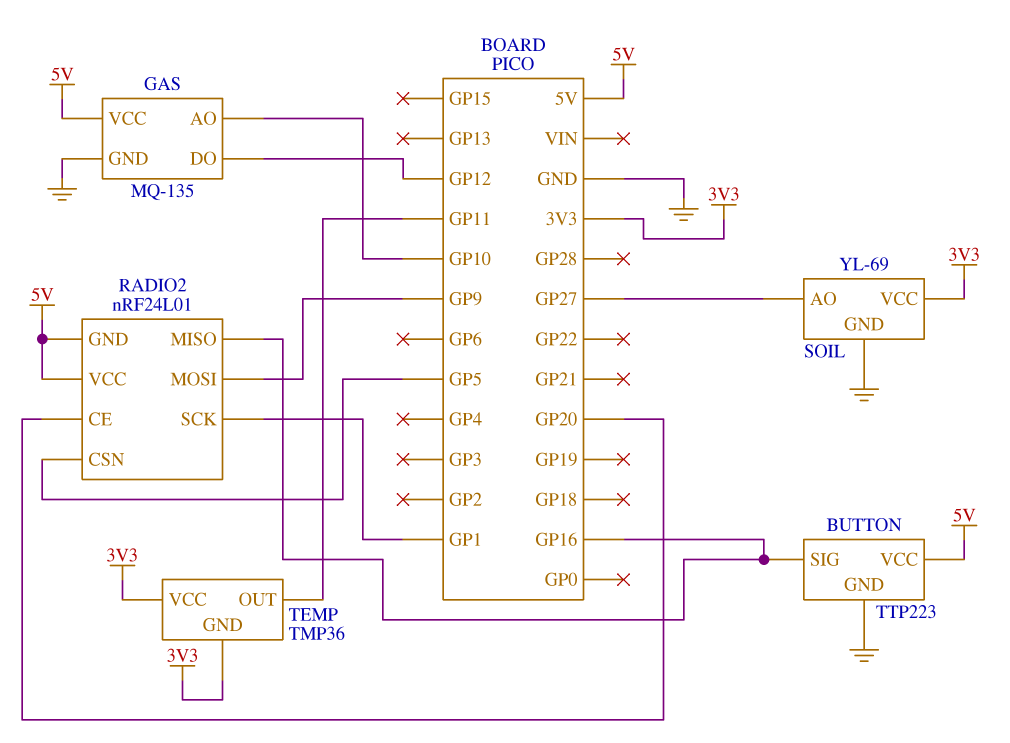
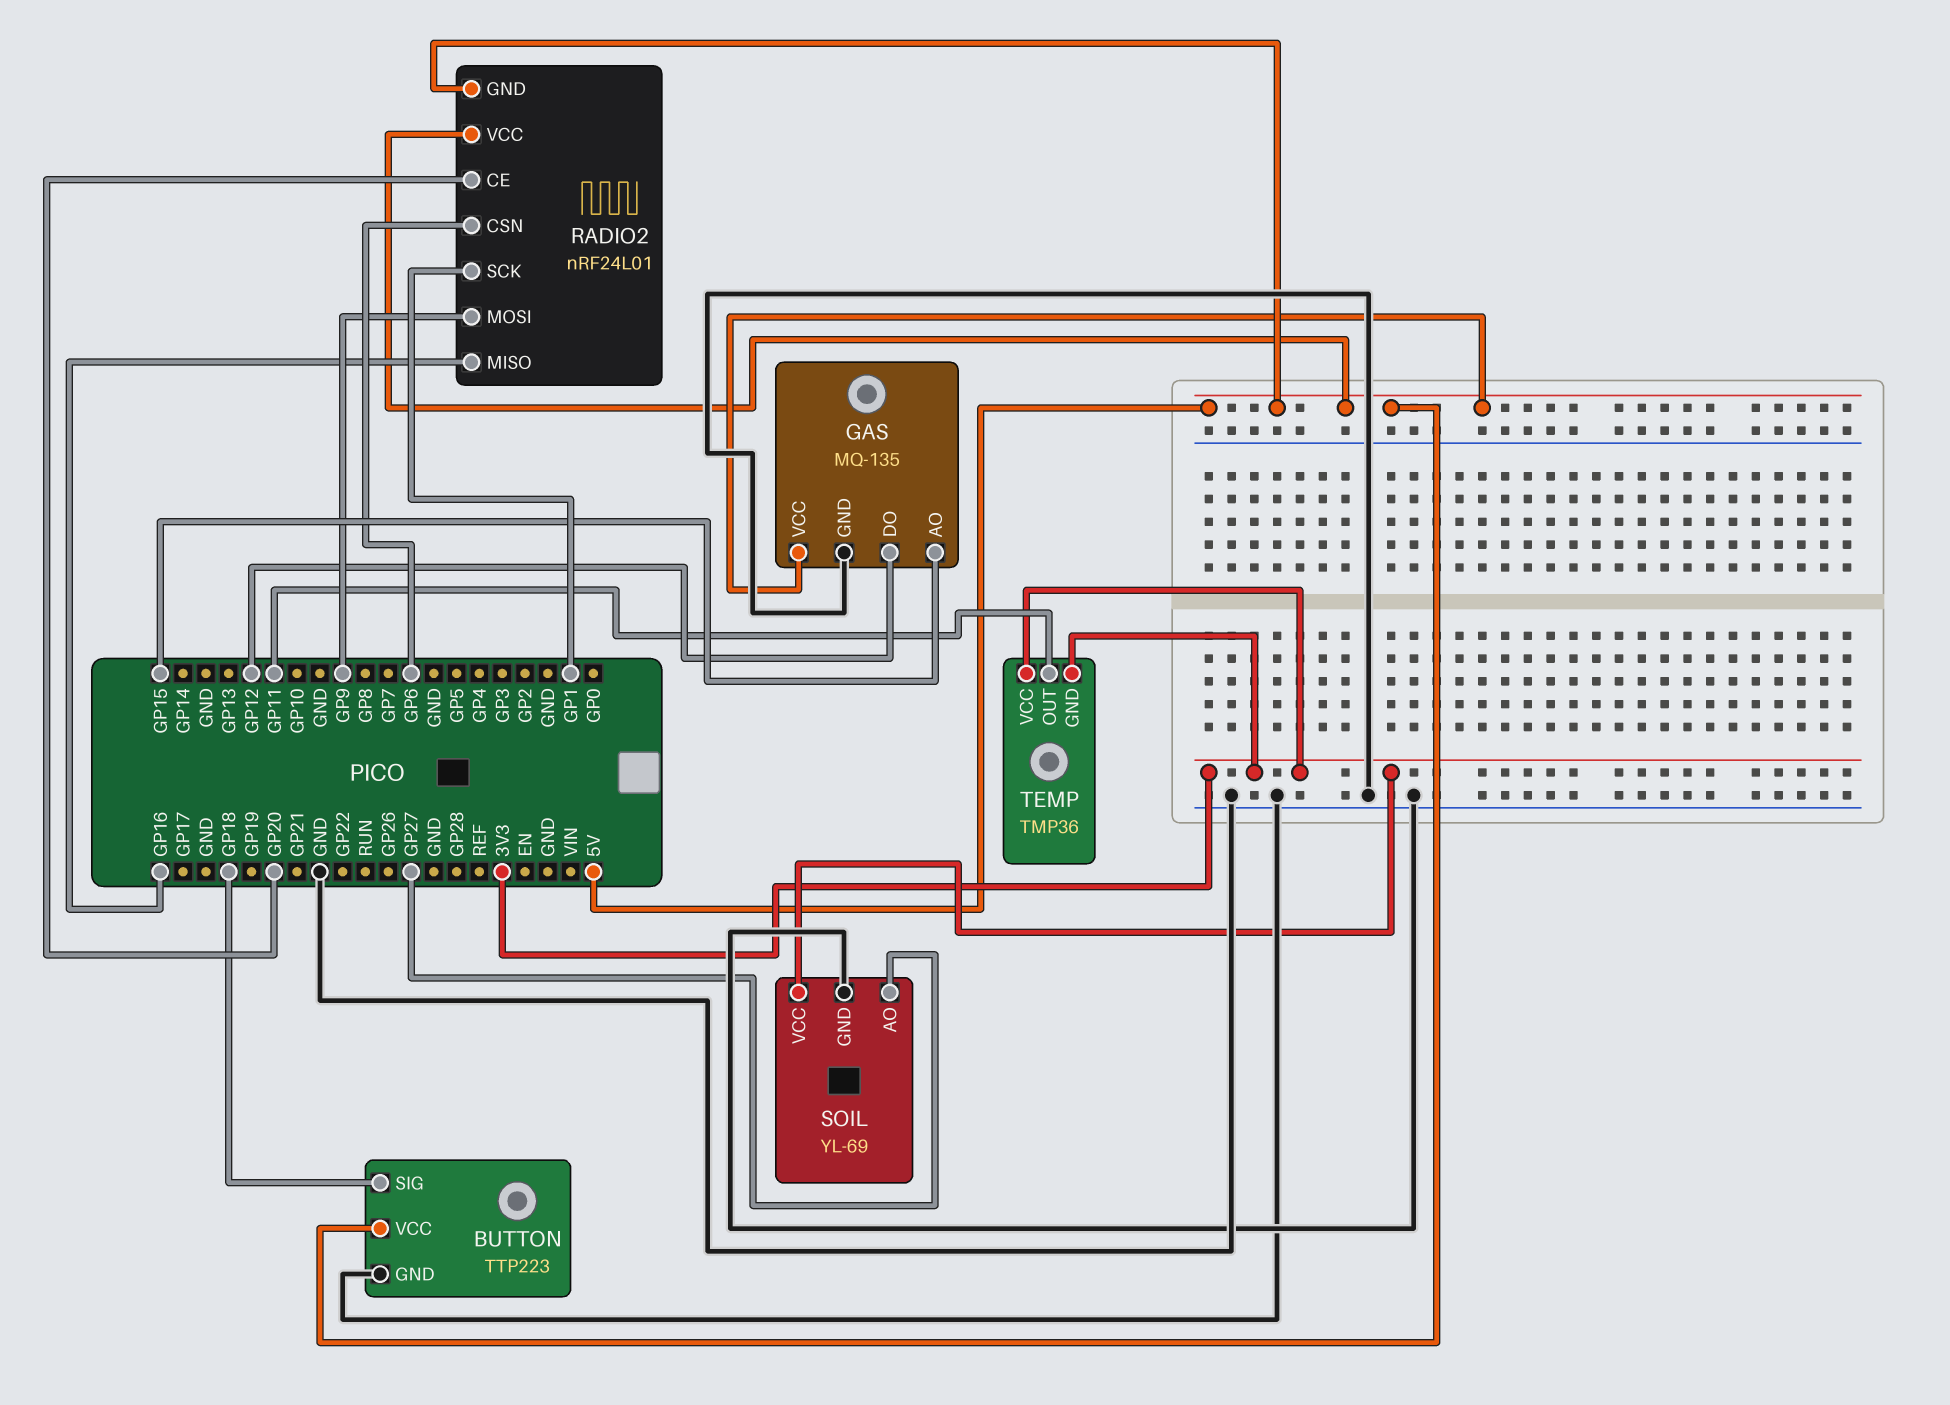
BUTTON pin SIG: GP16 -> GP18
GAS pin AO: GP10 -> GP15
RADIO2 pin CSN: GP5 -> GP6

